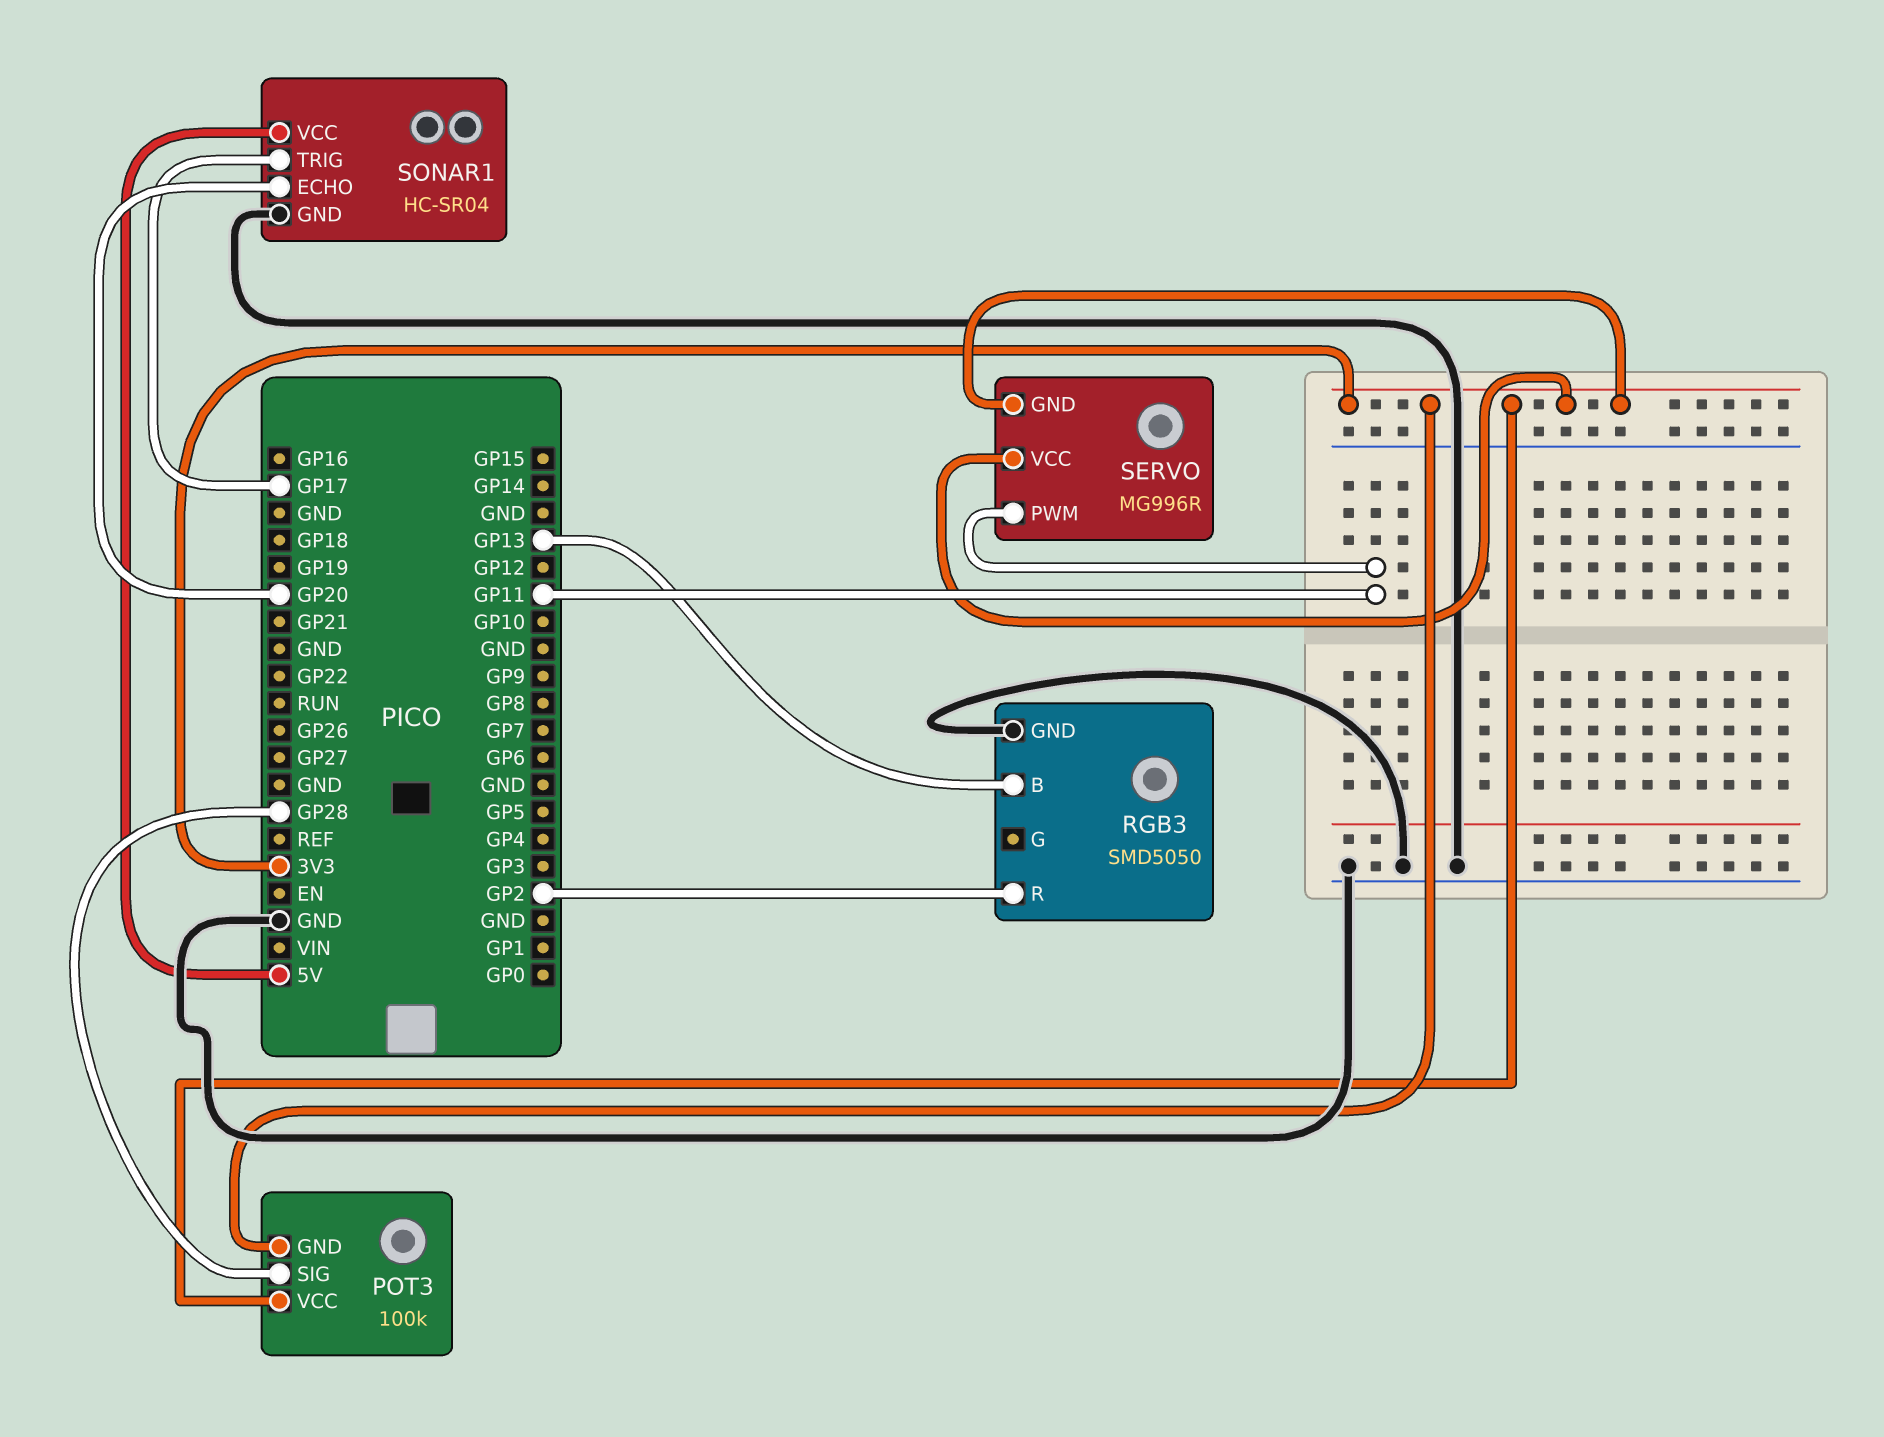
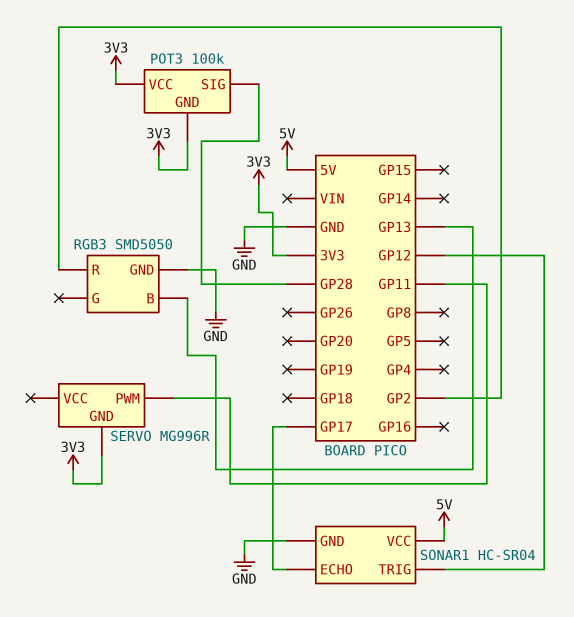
SERVO pin VCC: 3V3 -> none
SONAR1 pin ECHO: GP20 -> GP17
SONAR1 pin TRIG: GP17 -> GP12

